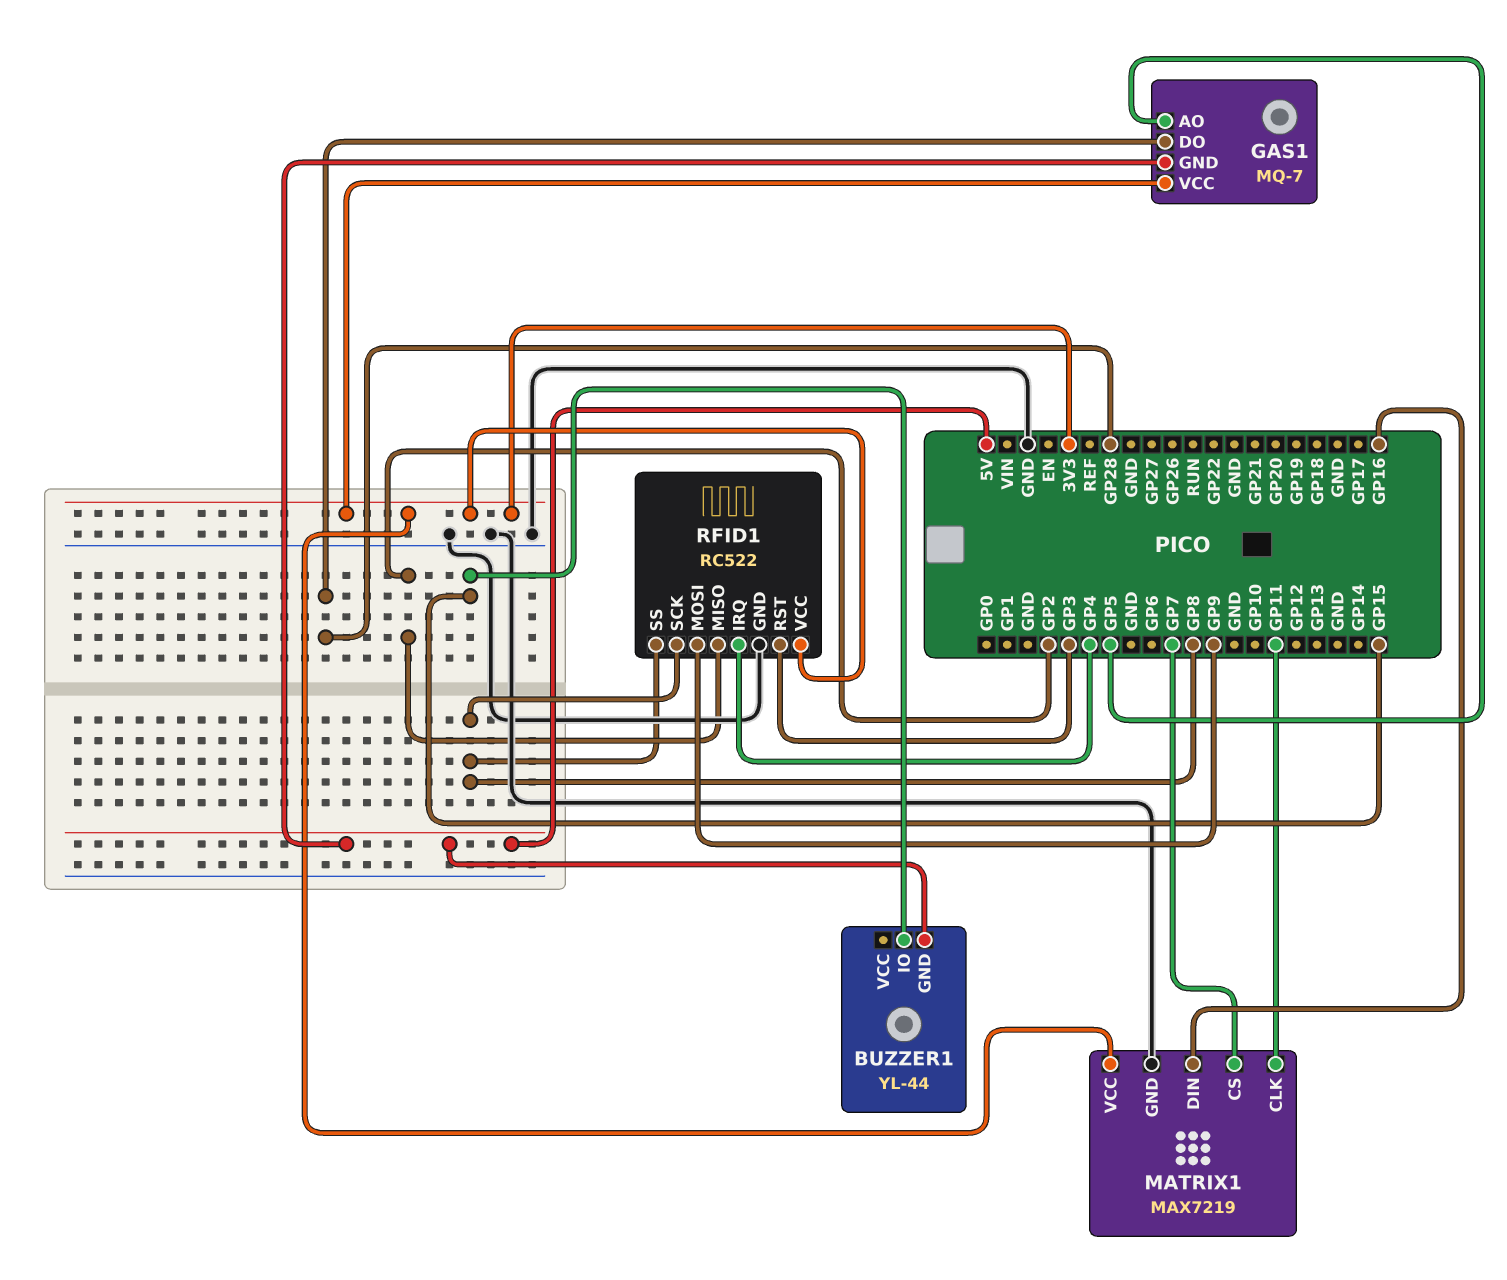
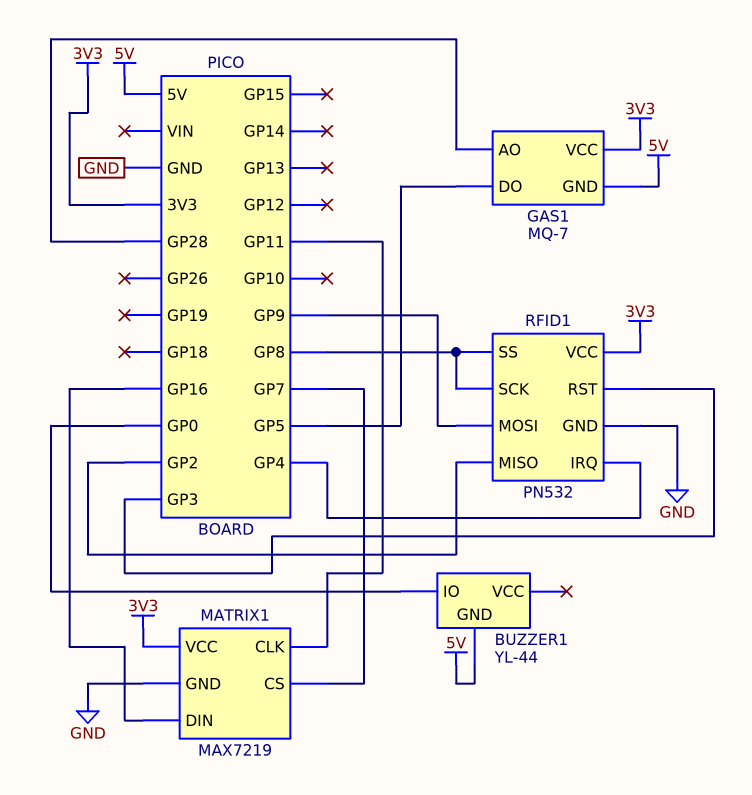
BUZZER1 pin IO: GP15 -> GP0
GAS1 pin AO: GP5 -> GP28
GAS1 pin DO: GP28 -> GP5
RFID1: RC522 -> PN532

